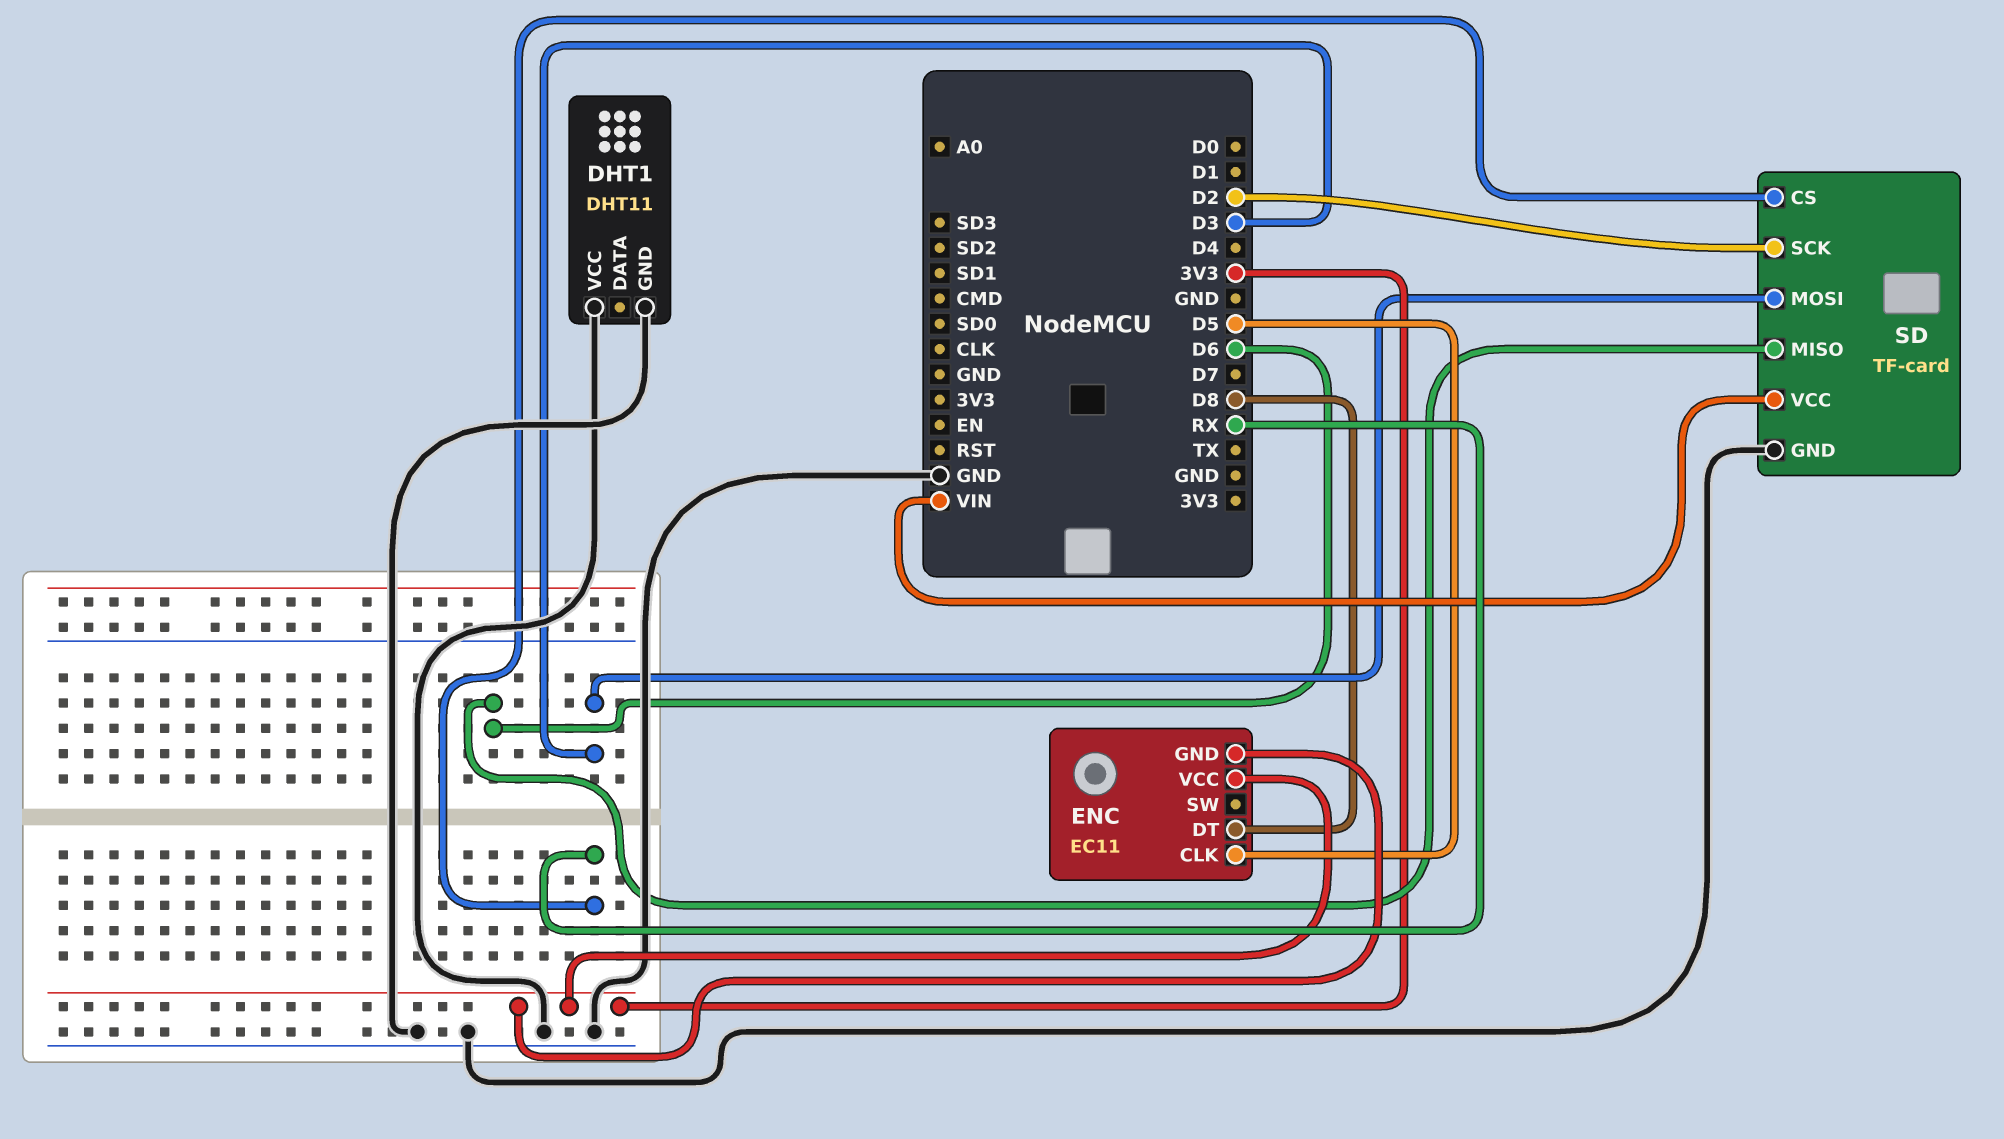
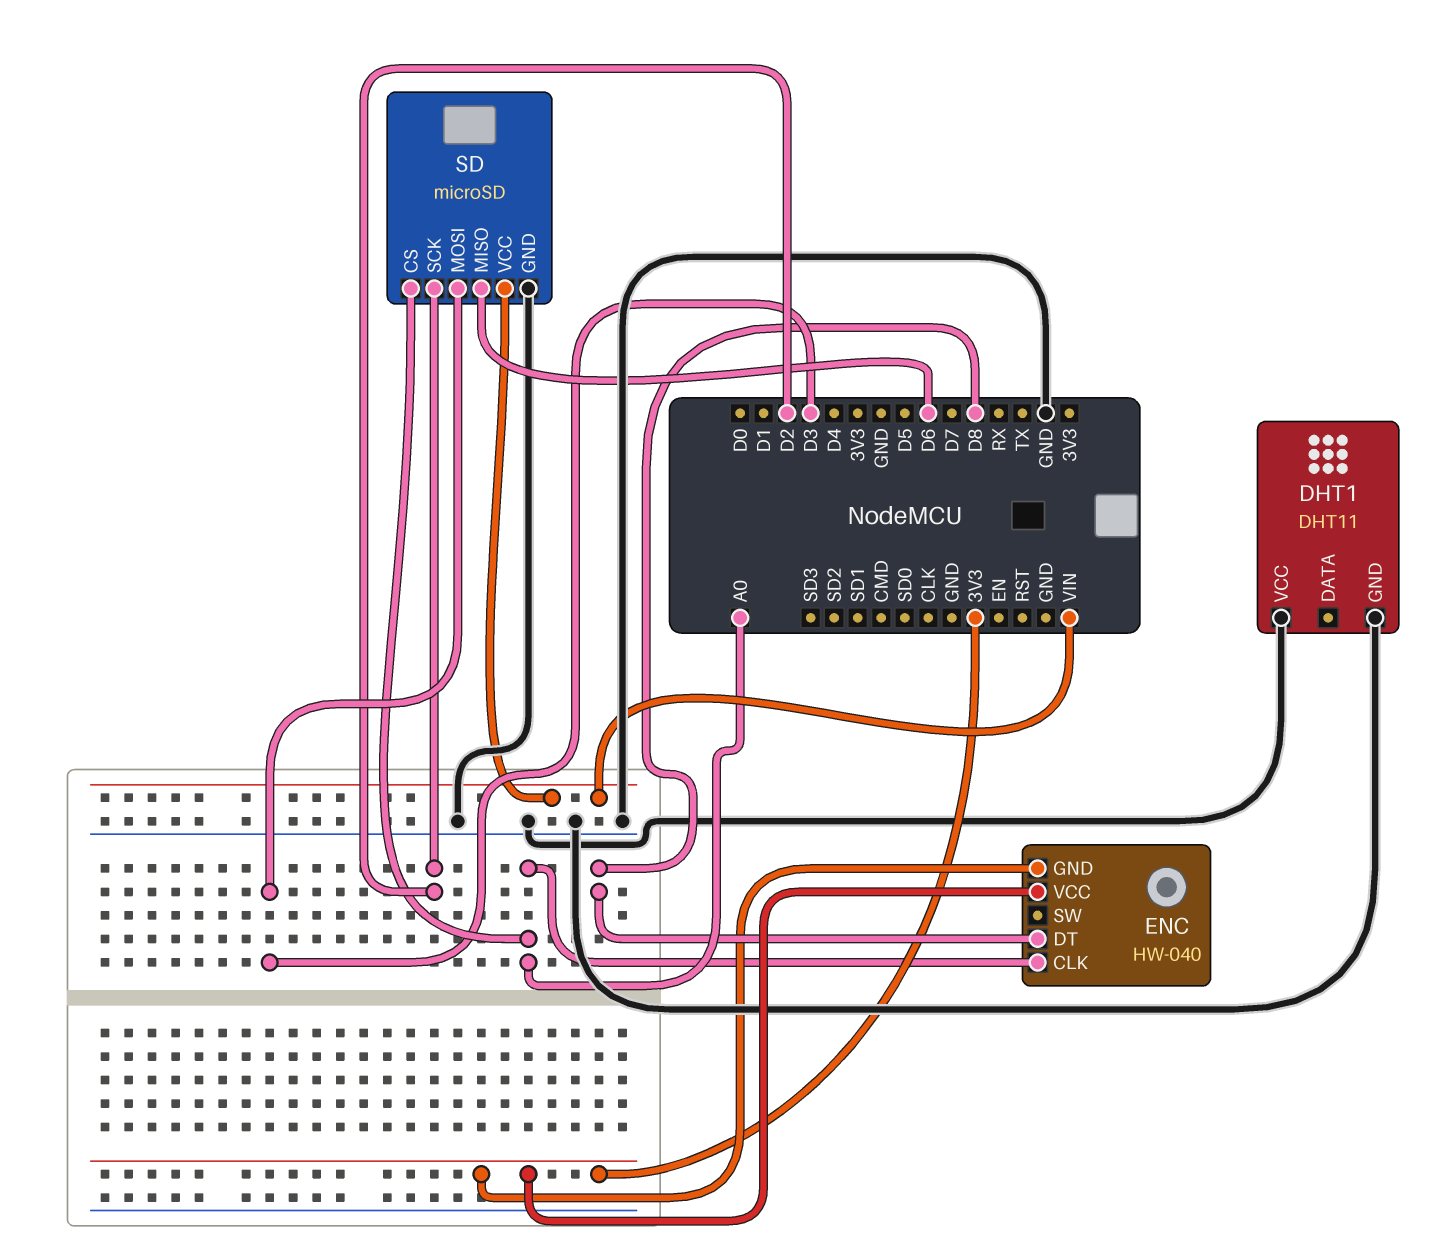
ENC: EC11 -> HW-040
ENC pin CLK: D5 -> A0
SD: TF-card -> microSD
SD pin CS: RX -> A0

